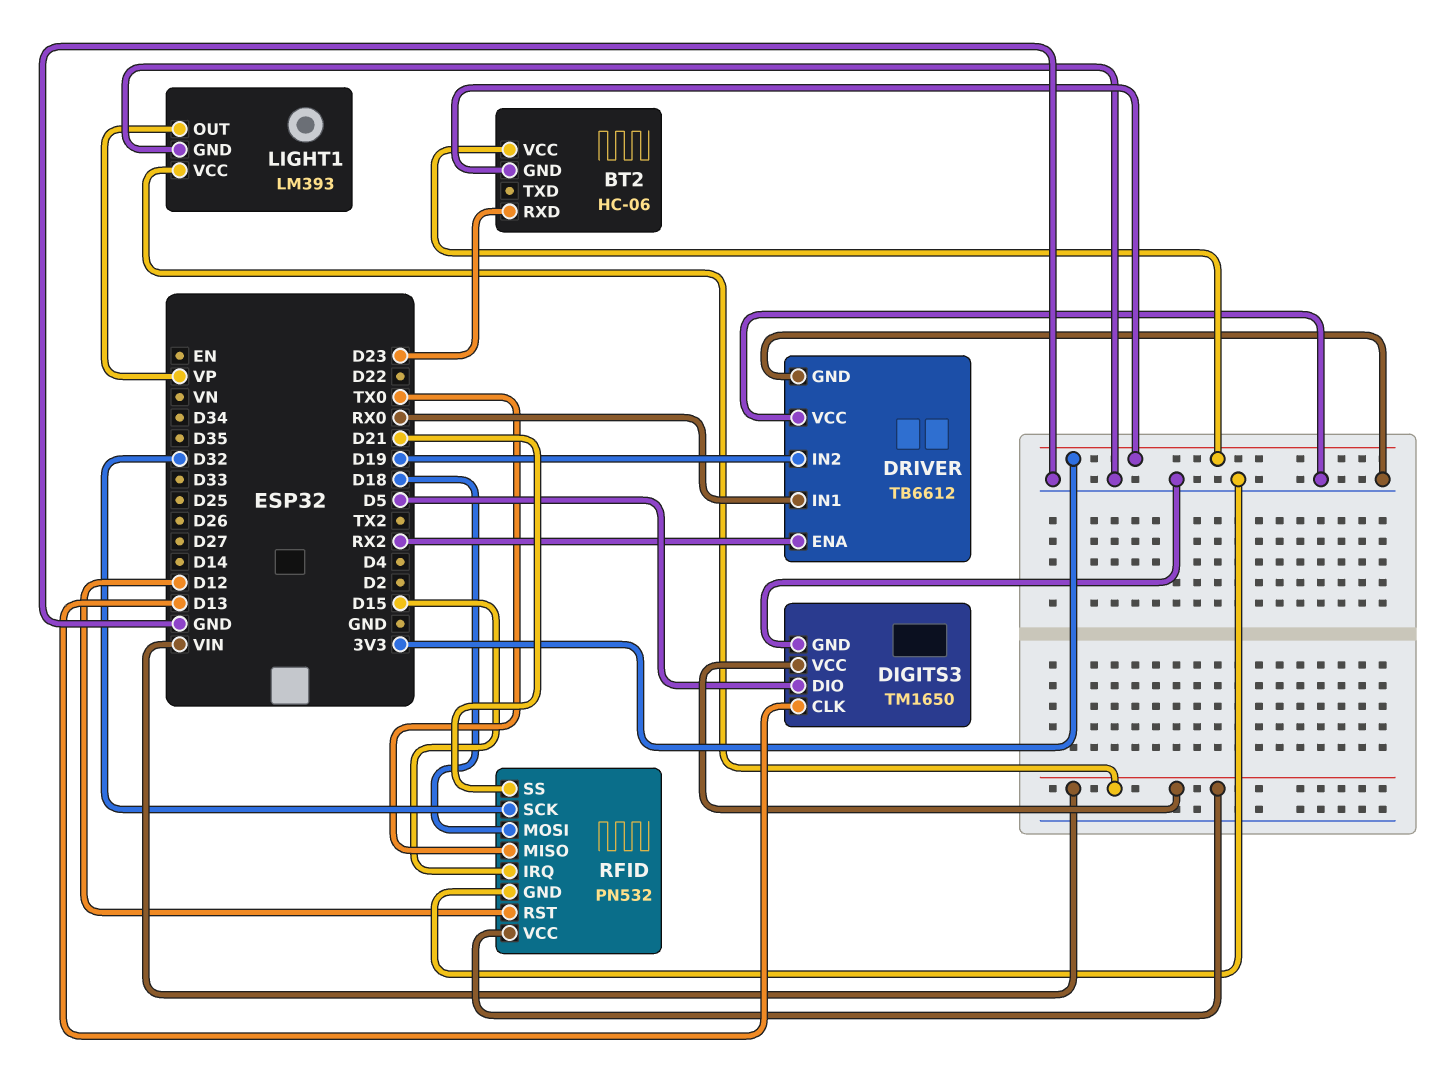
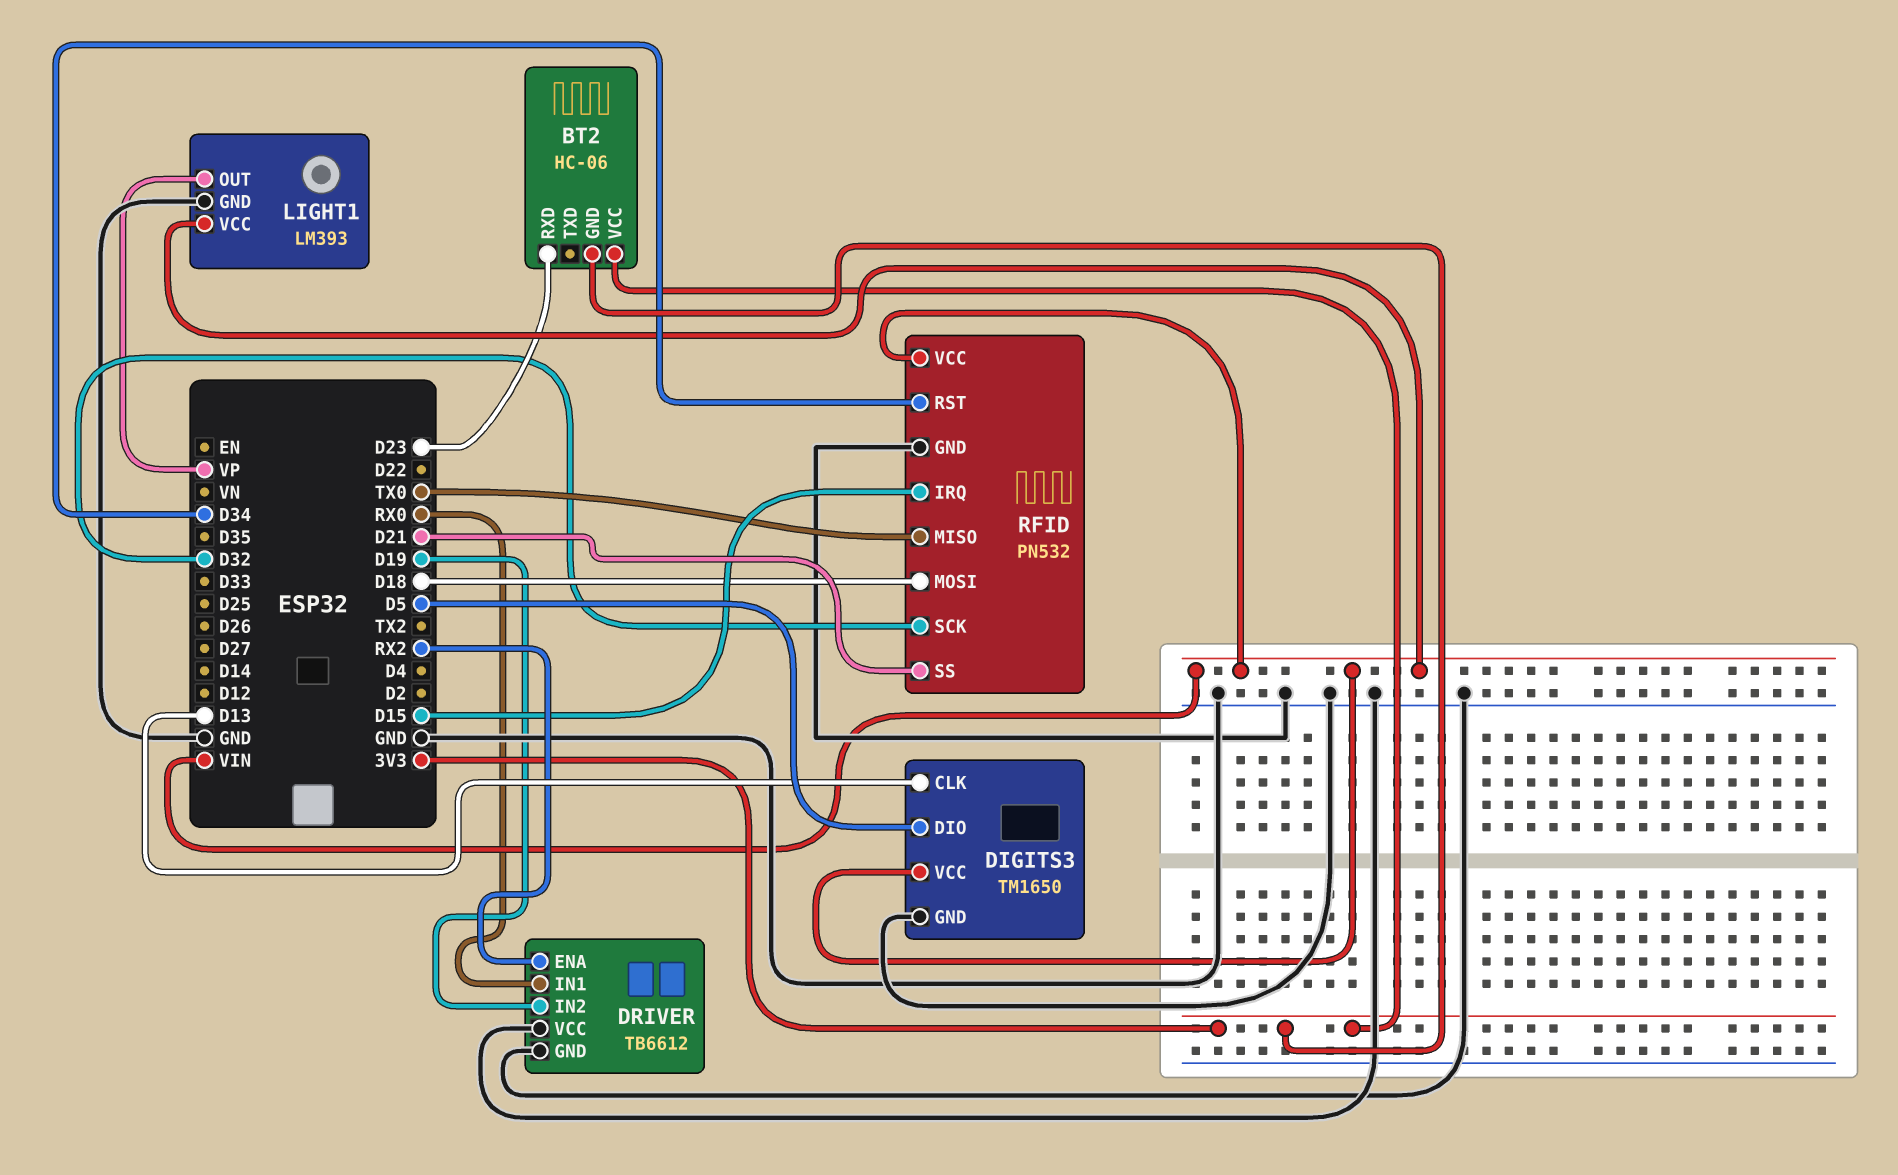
RFID pin RST: D12 -> D34

